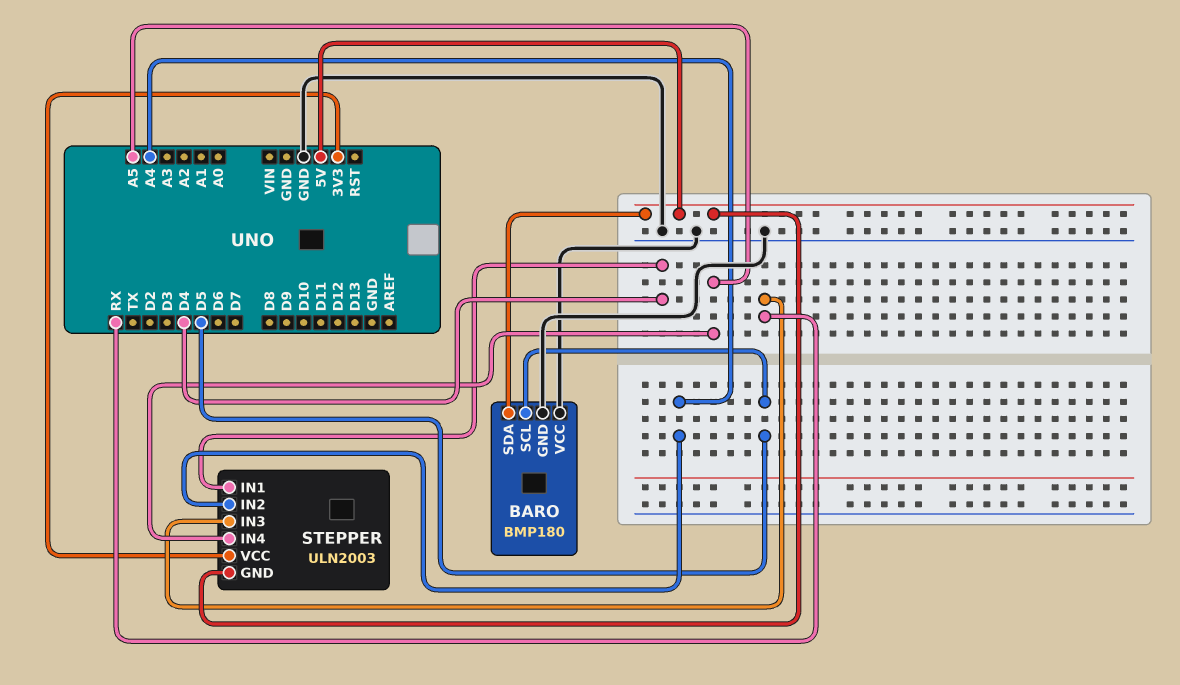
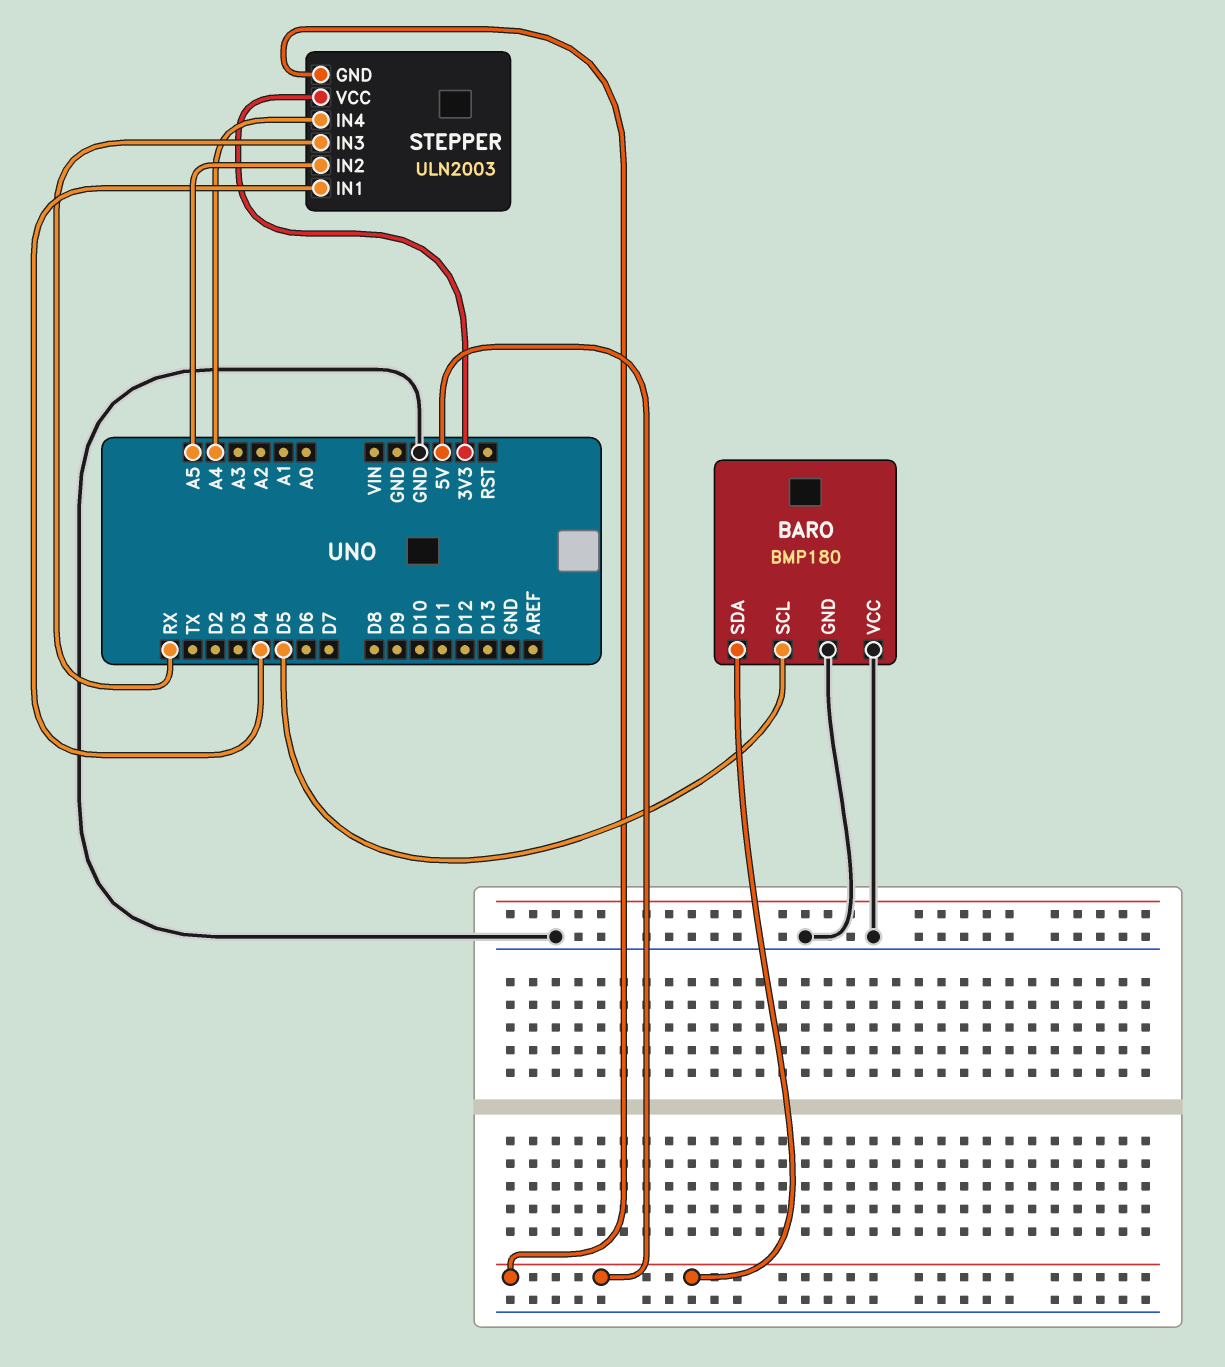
STEPPER pin IN2: A4 -> A5
STEPPER pin IN4: A5 -> A4

